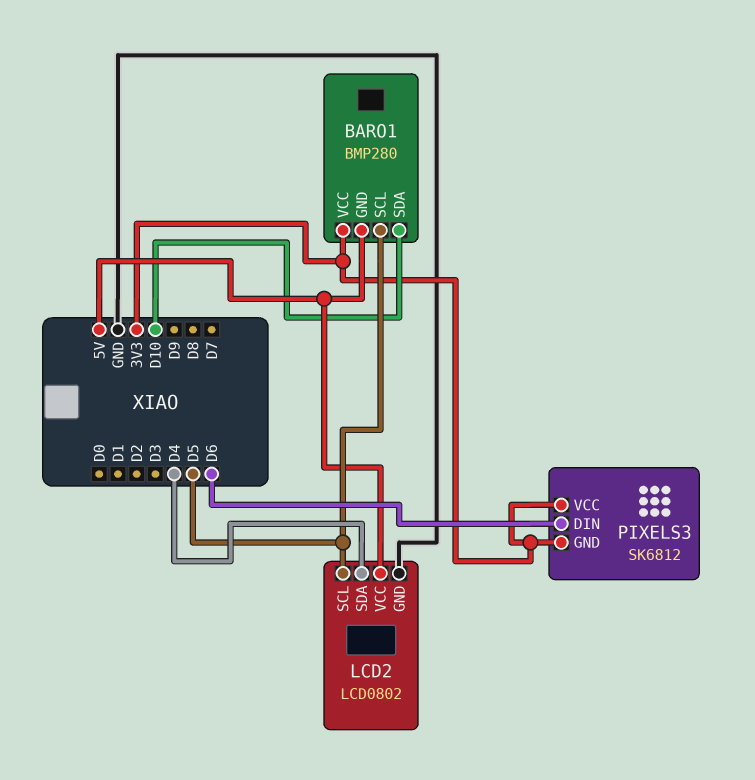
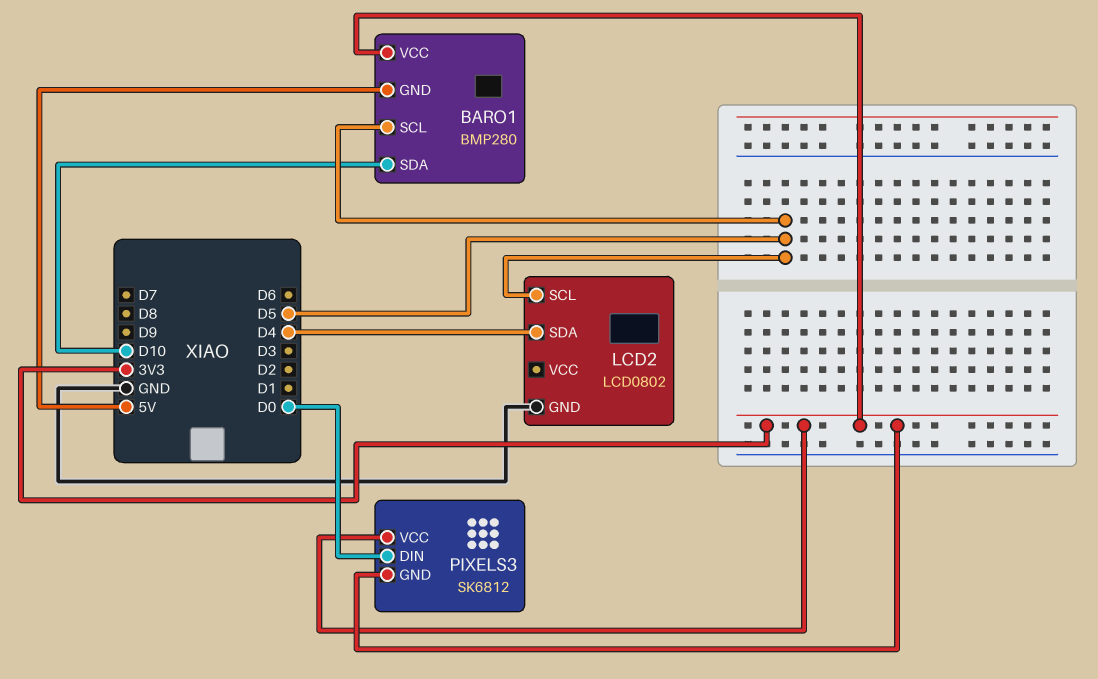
LCD2 pin VCC: 5V -> none
PIXELS3 pin DIN: D6 -> D0

